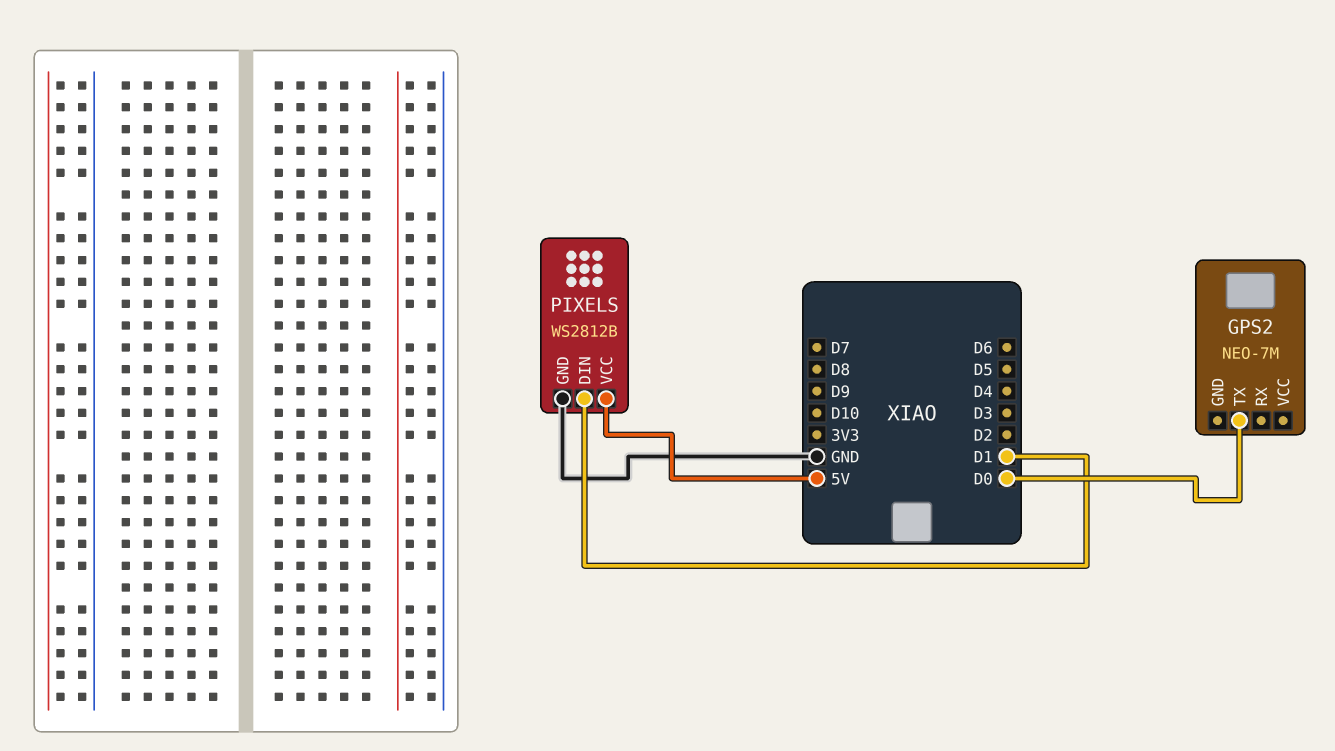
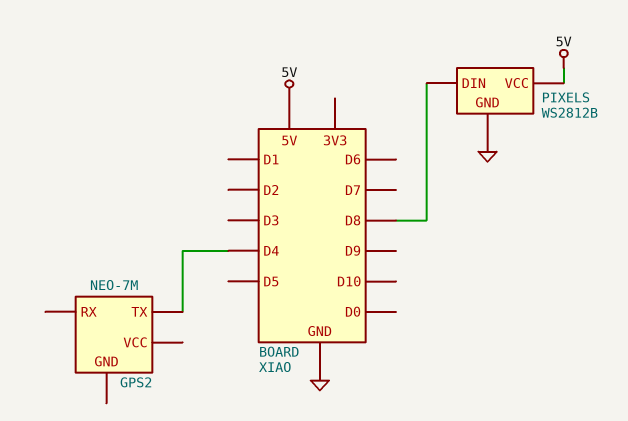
GPS2 pin TX: D0 -> D4
PIXELS pin DIN: D1 -> D8

